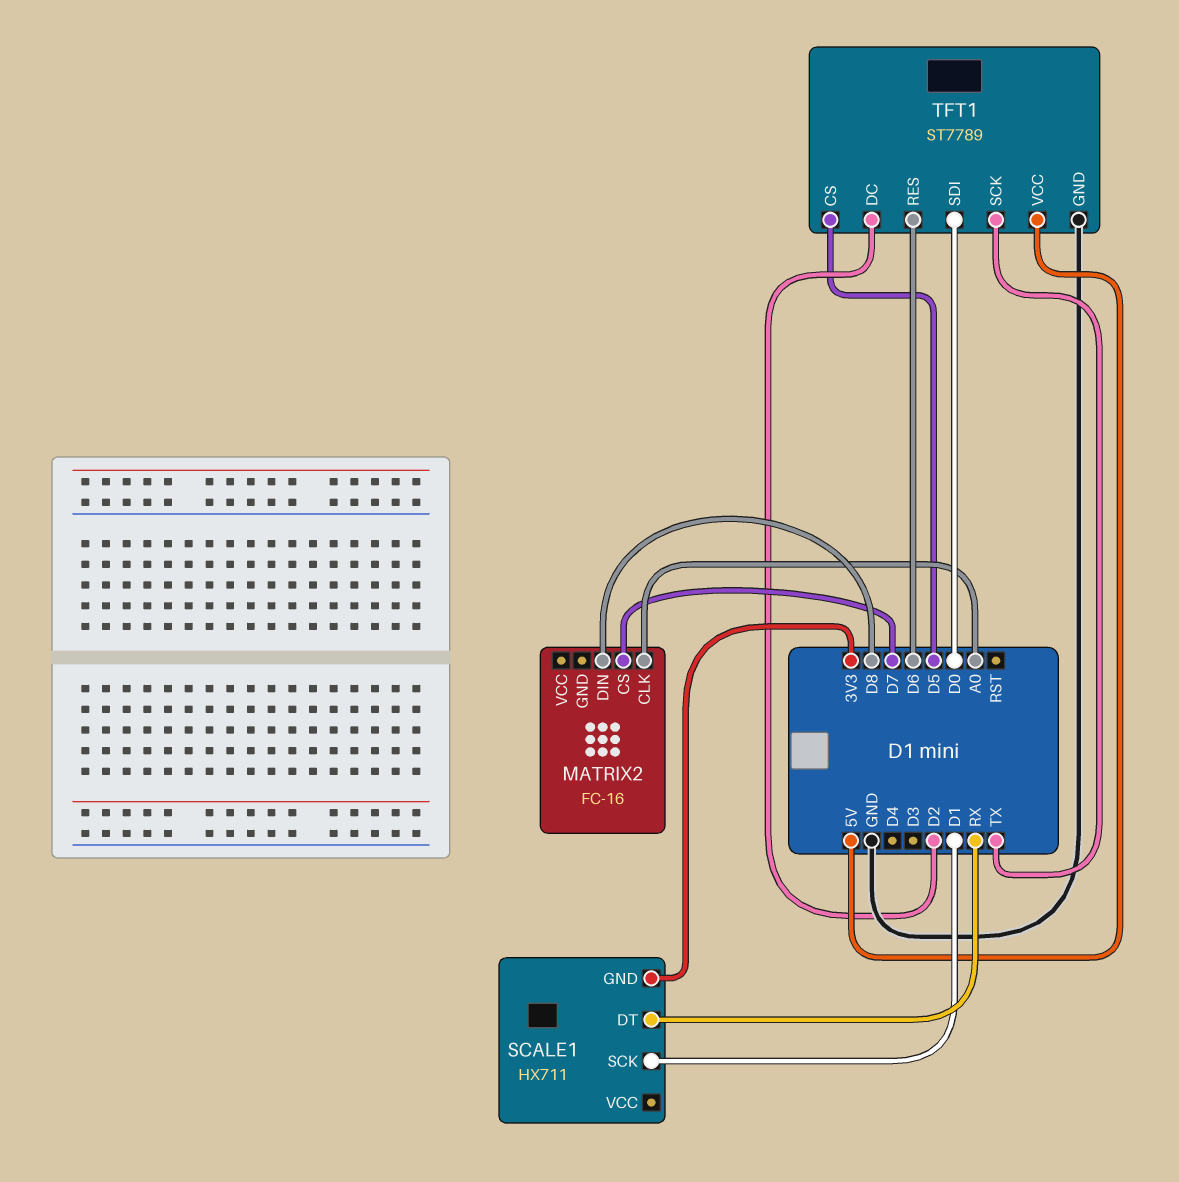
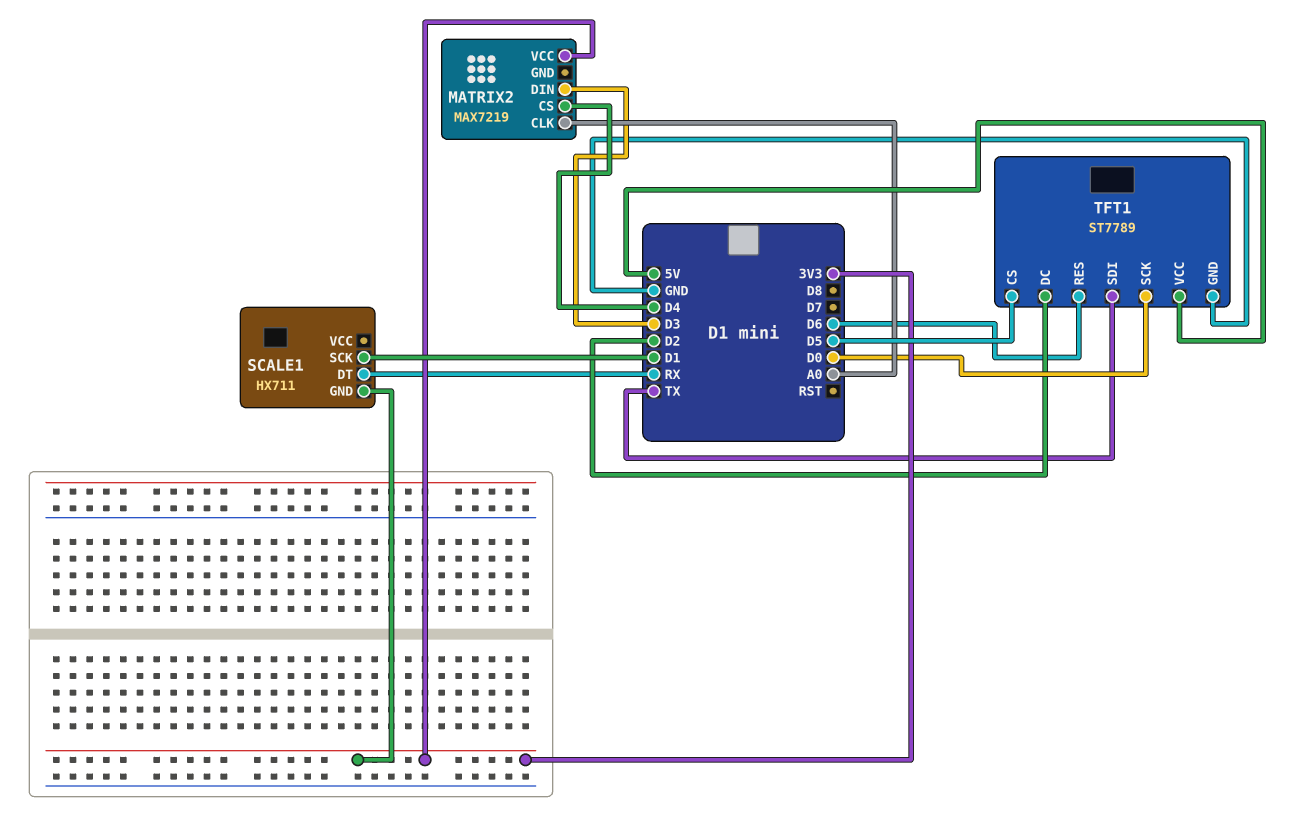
MATRIX2: FC-16 -> MAX7219
MATRIX2 pin CS: D7 -> D4
MATRIX2 pin DIN: D8 -> D3
MATRIX2 pin VCC: none -> 3V3
TFT1 pin SCK: TX -> D0
TFT1 pin SDI: D0 -> TX

